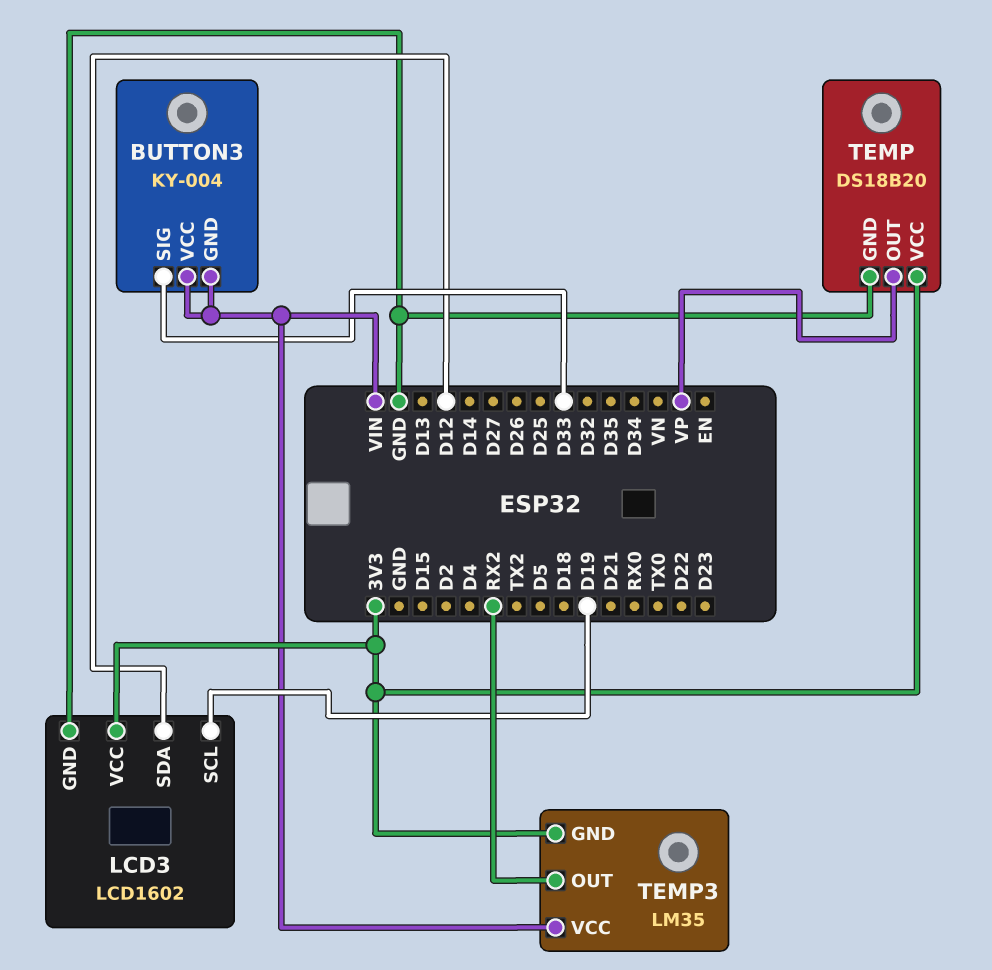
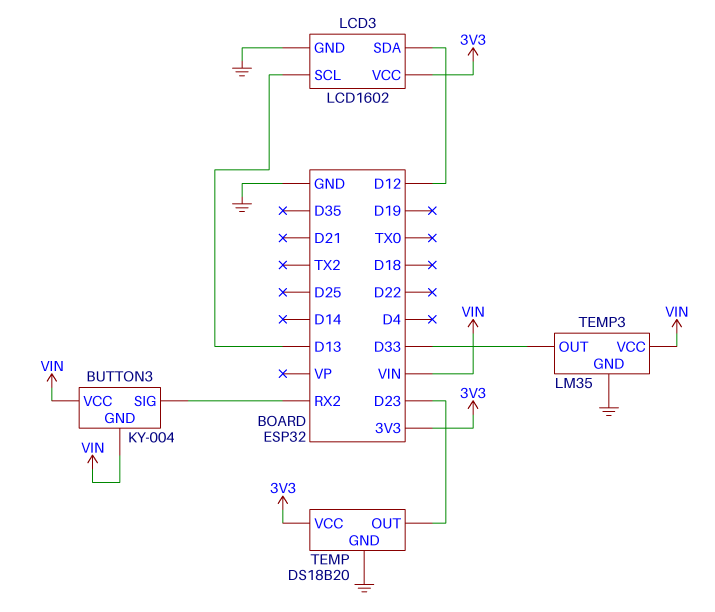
BUTTON3 pin SIG: D33 -> RX2
LCD3 pin SCL: D19 -> D13
TEMP pin OUT: VP -> D23
TEMP3 pin GND: 3V3 -> GND
TEMP3 pin OUT: RX2 -> D33

